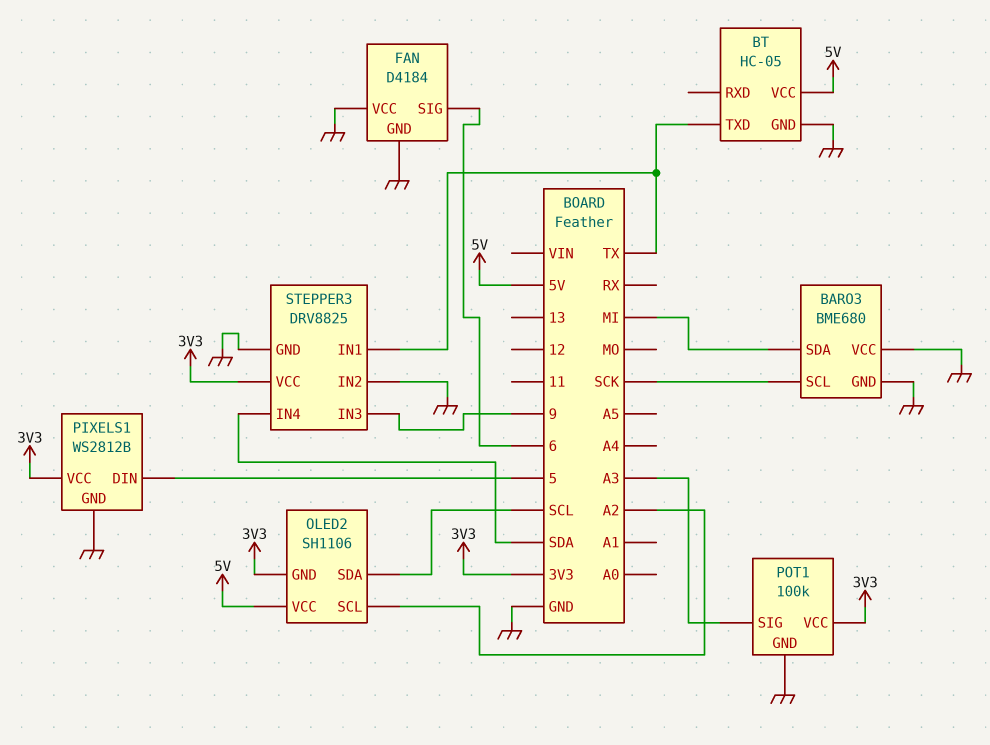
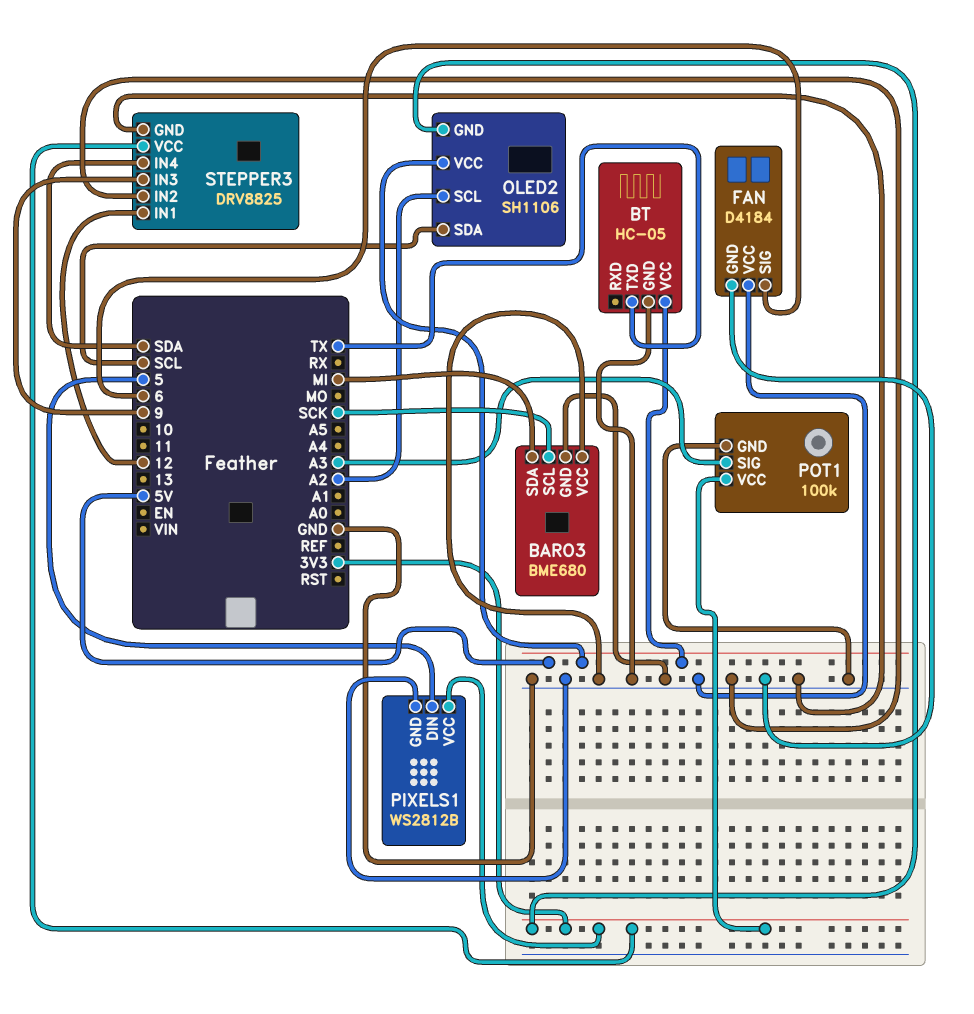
STEPPER3 pin IN1: TX -> 12

